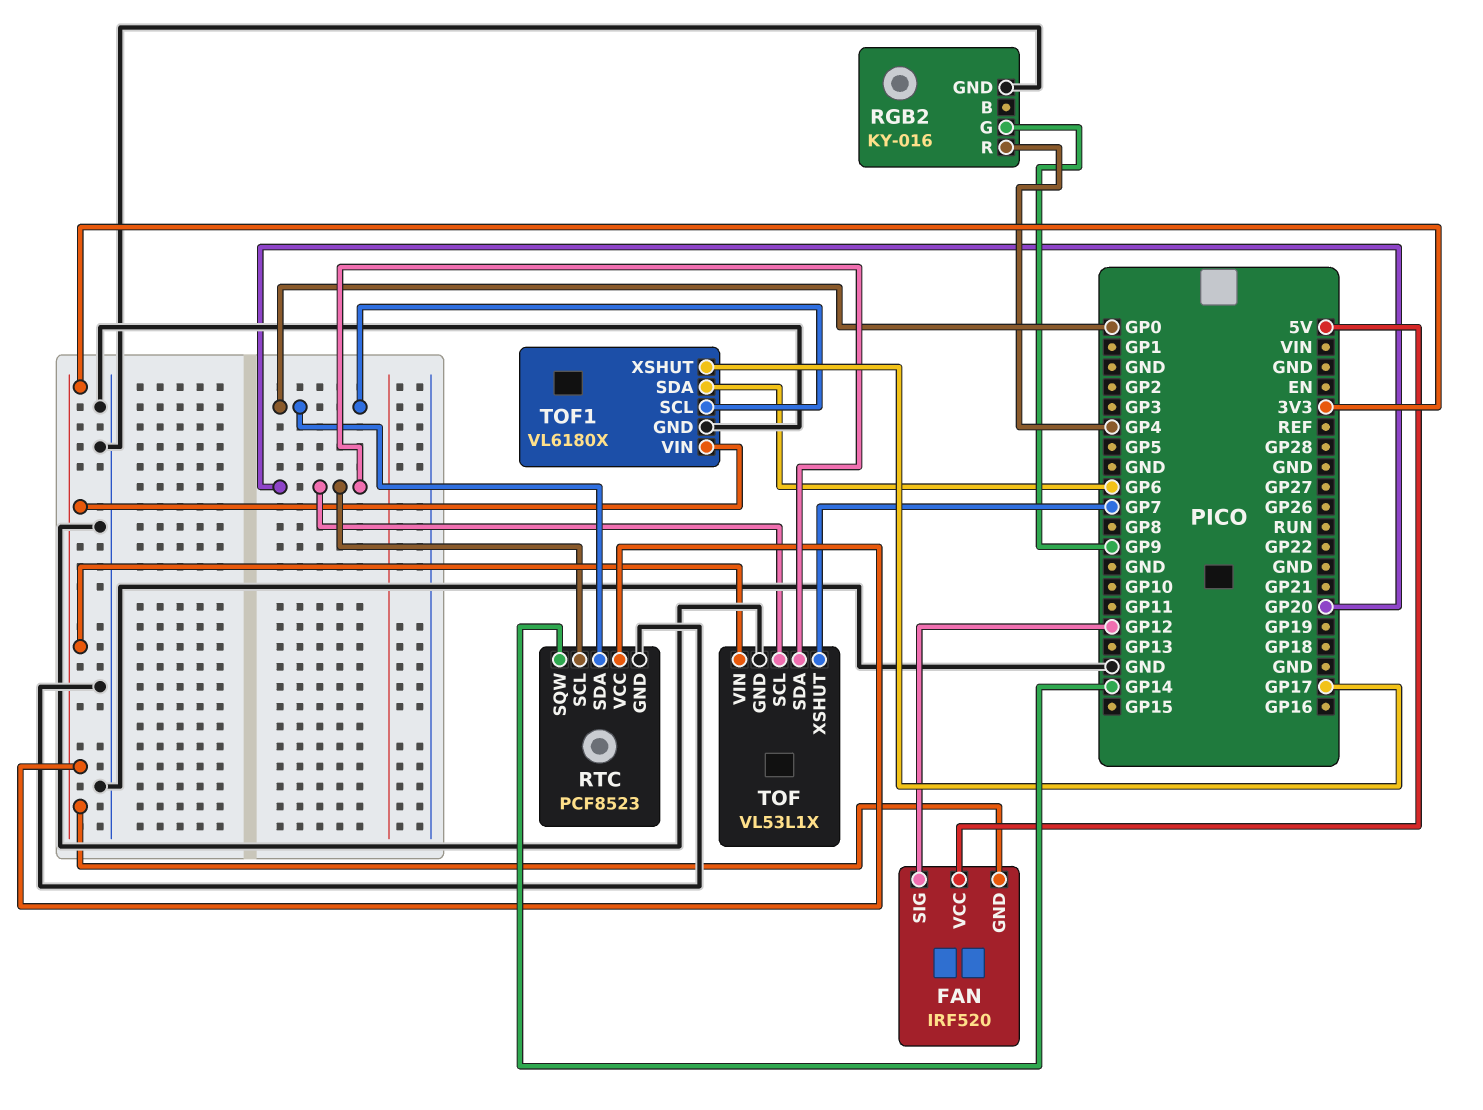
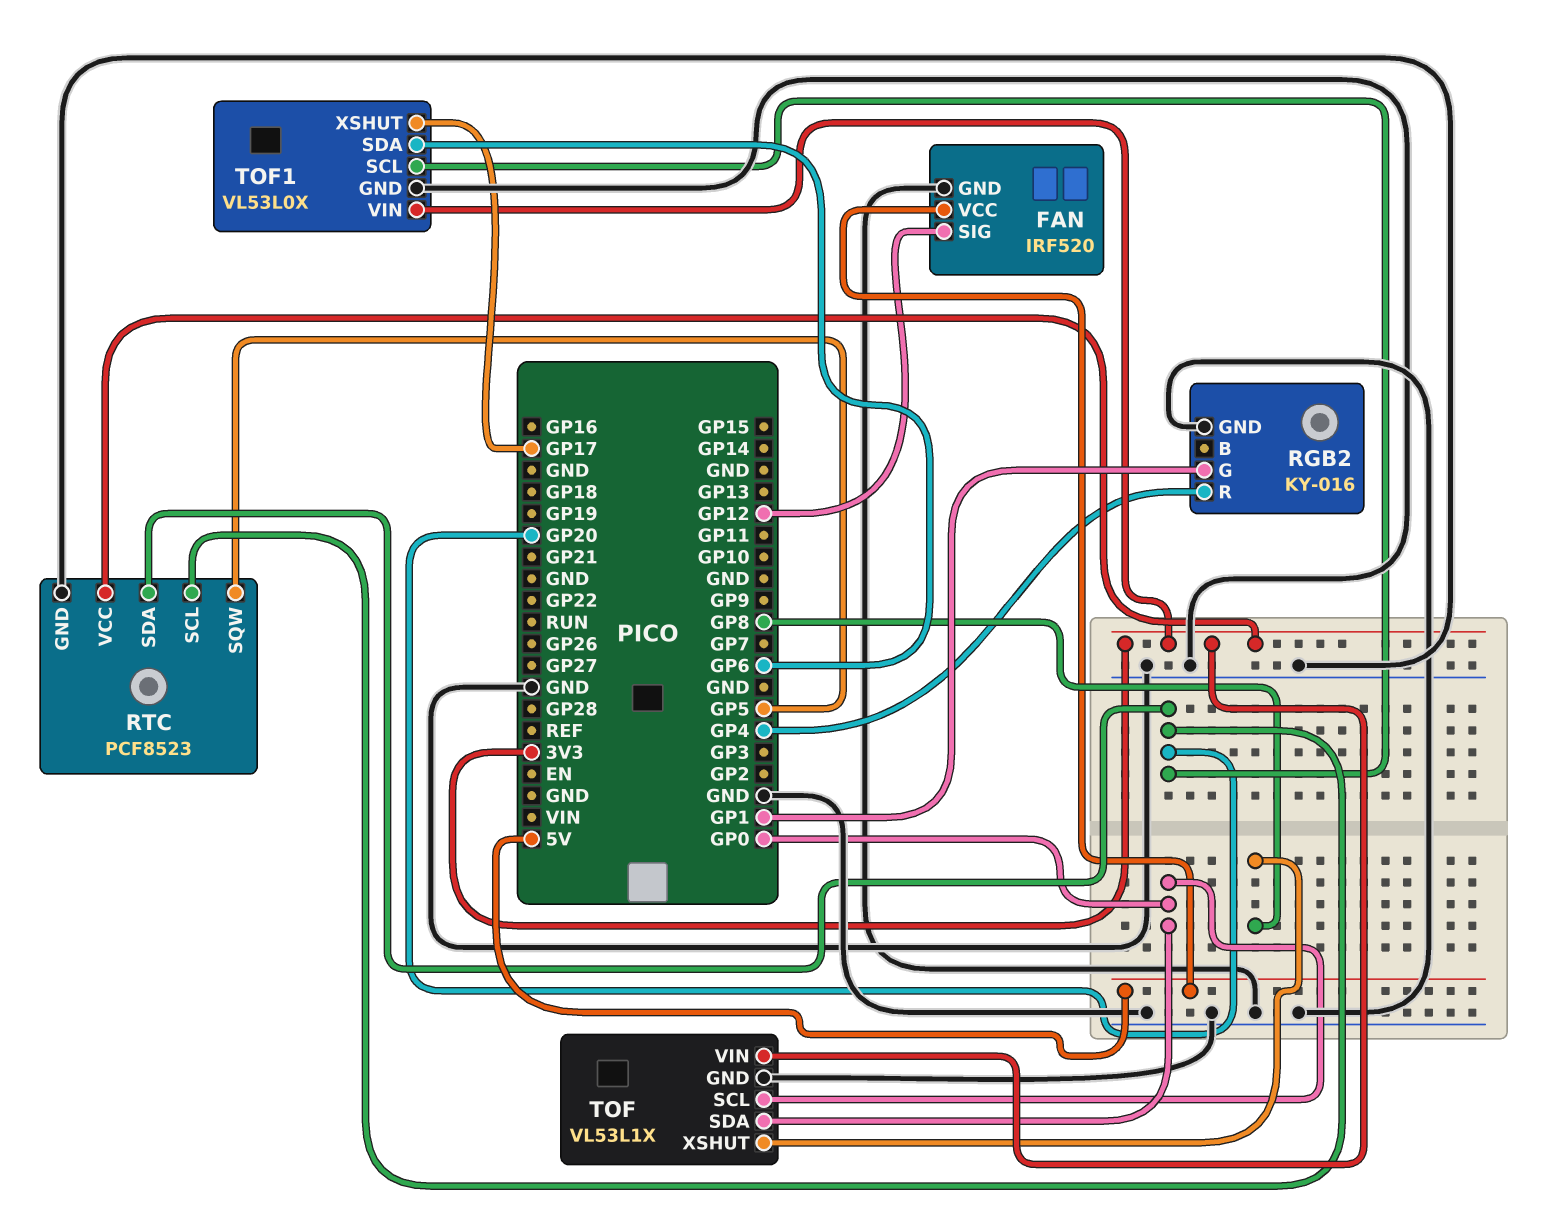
FAN pin GND: 3V3 -> GND
RGB2 pin G: GP9 -> GP1
RTC pin SDA: GP0 -> GP20
RTC pin SQW: GP14 -> GP5
TOF pin SCL: GP20 -> GP0
TOF pin SDA: GP20 -> GP0
TOF pin XSHUT: GP7 -> GP8
TOF1: VL6180X -> VL53L0X
TOF1 pin SCL: GP0 -> GP20

